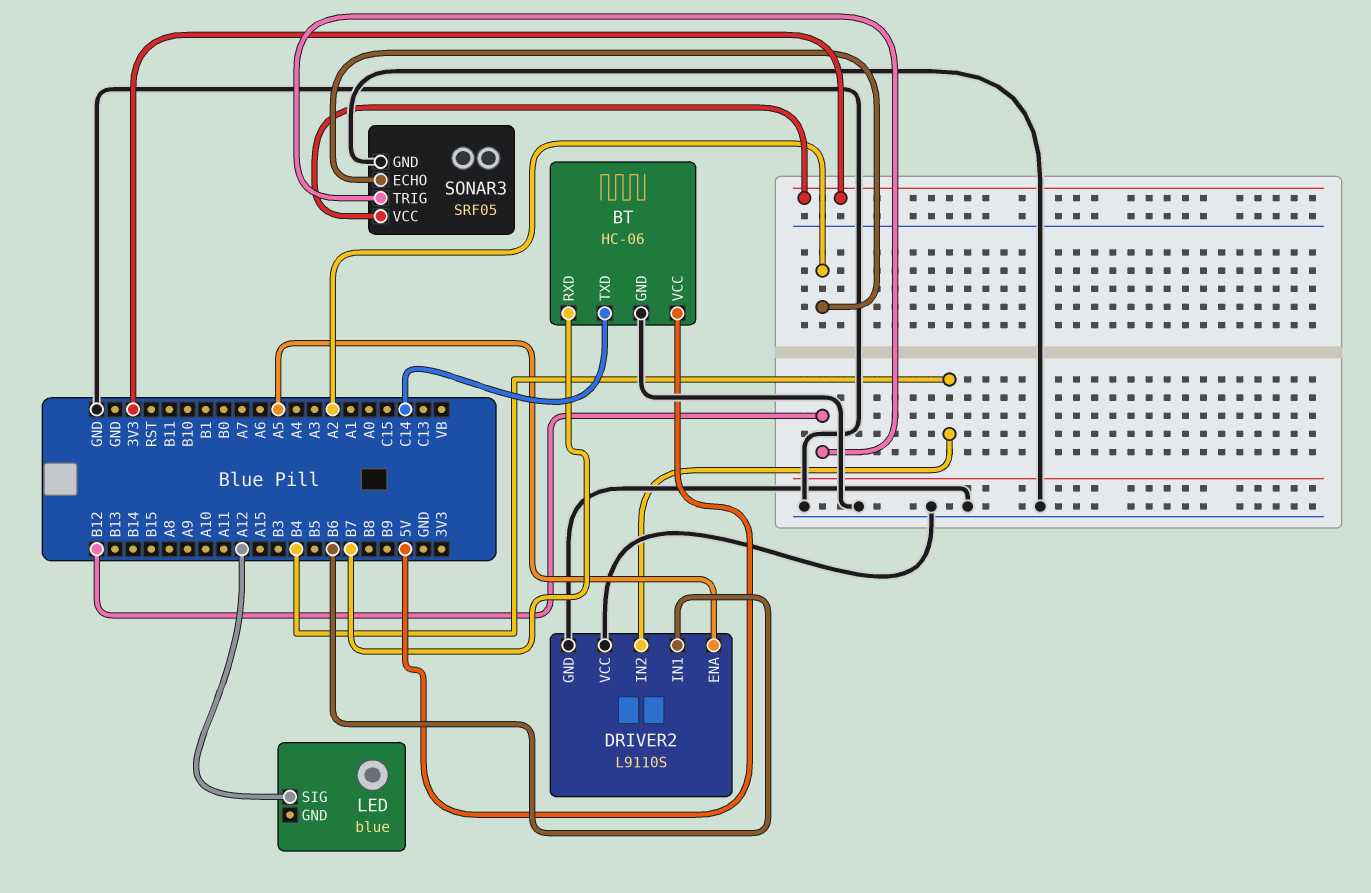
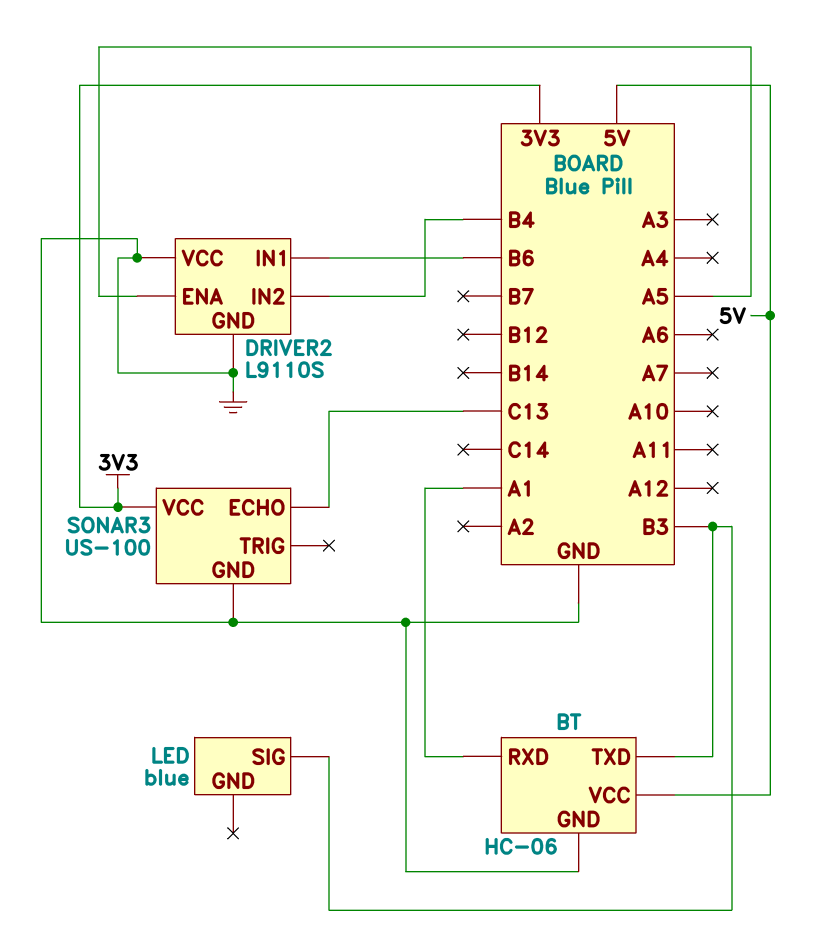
BT pin RXD: B7 -> A1
BT pin TXD: C14 -> B3
LED pin SIG: A12 -> B3
SONAR3: SRF05 -> US-100
SONAR3 pin ECHO: A2 -> C13
SONAR3 pin TRIG: B12 -> none

